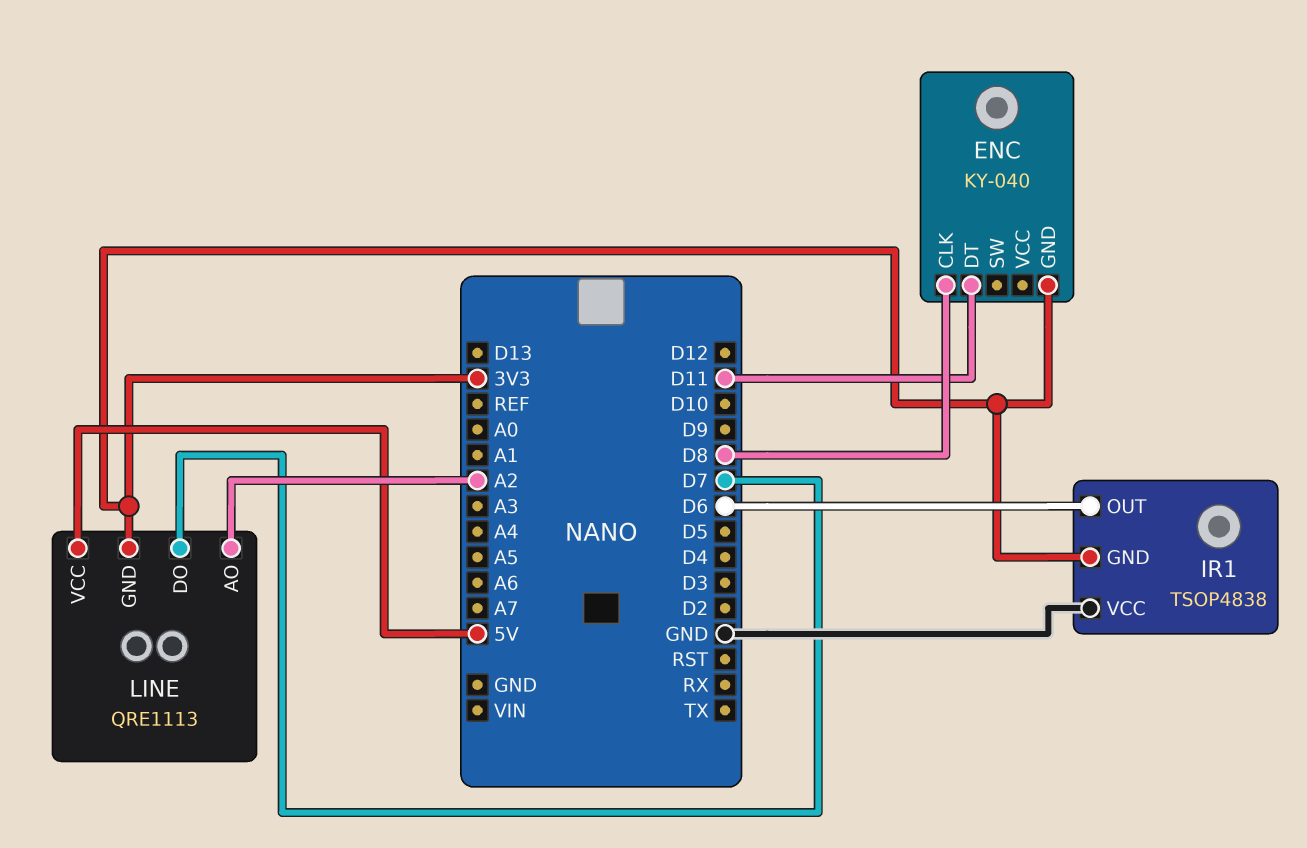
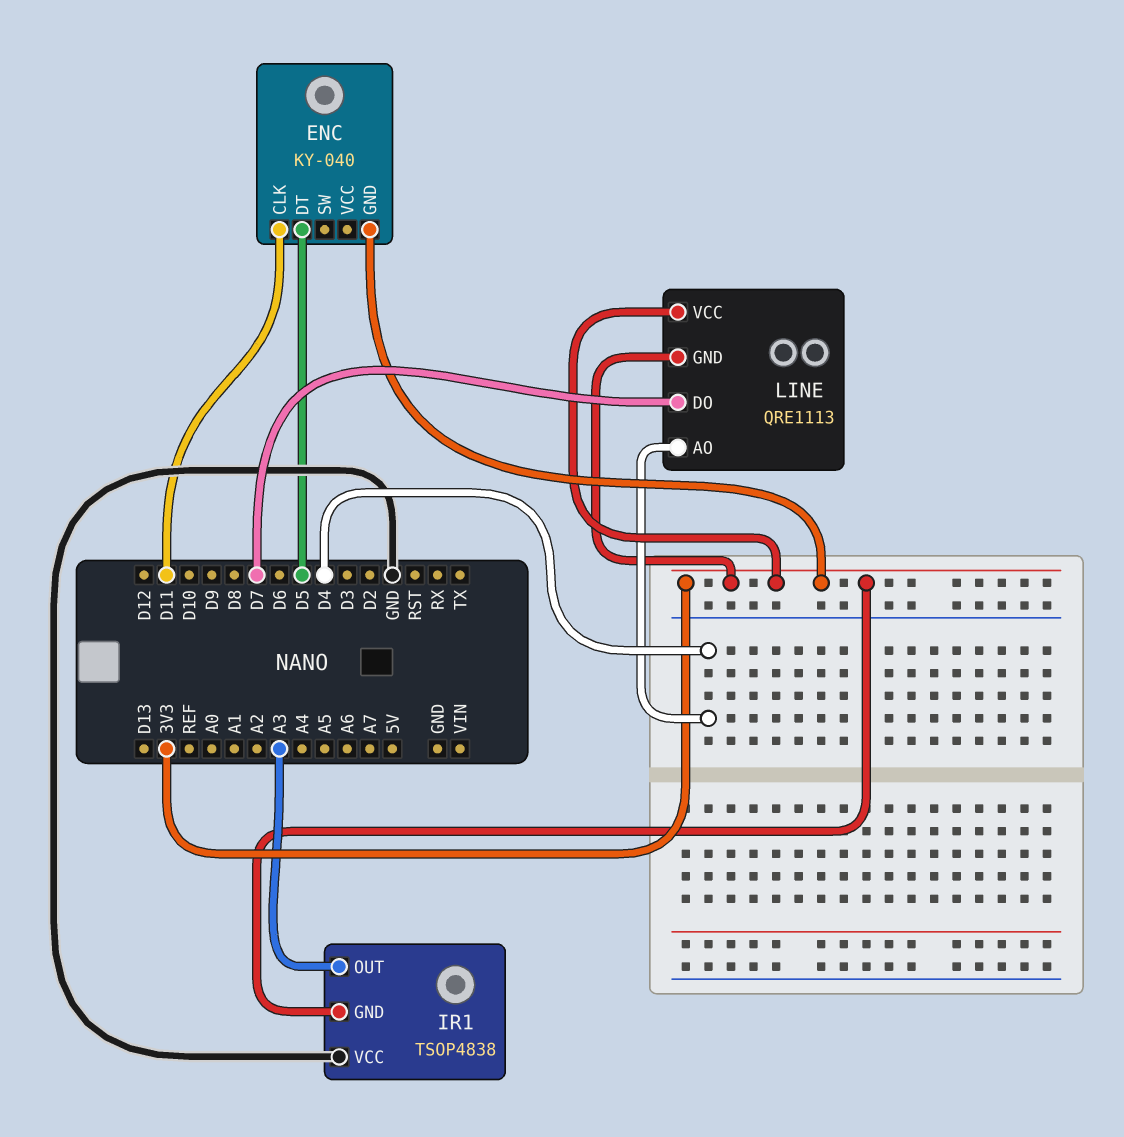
ENC pin CLK: D8 -> D11
ENC pin DT: D11 -> D5
IR1 pin OUT: D6 -> A3
LINE pin AO: A2 -> D4
LINE pin VCC: 5V -> 3V3

